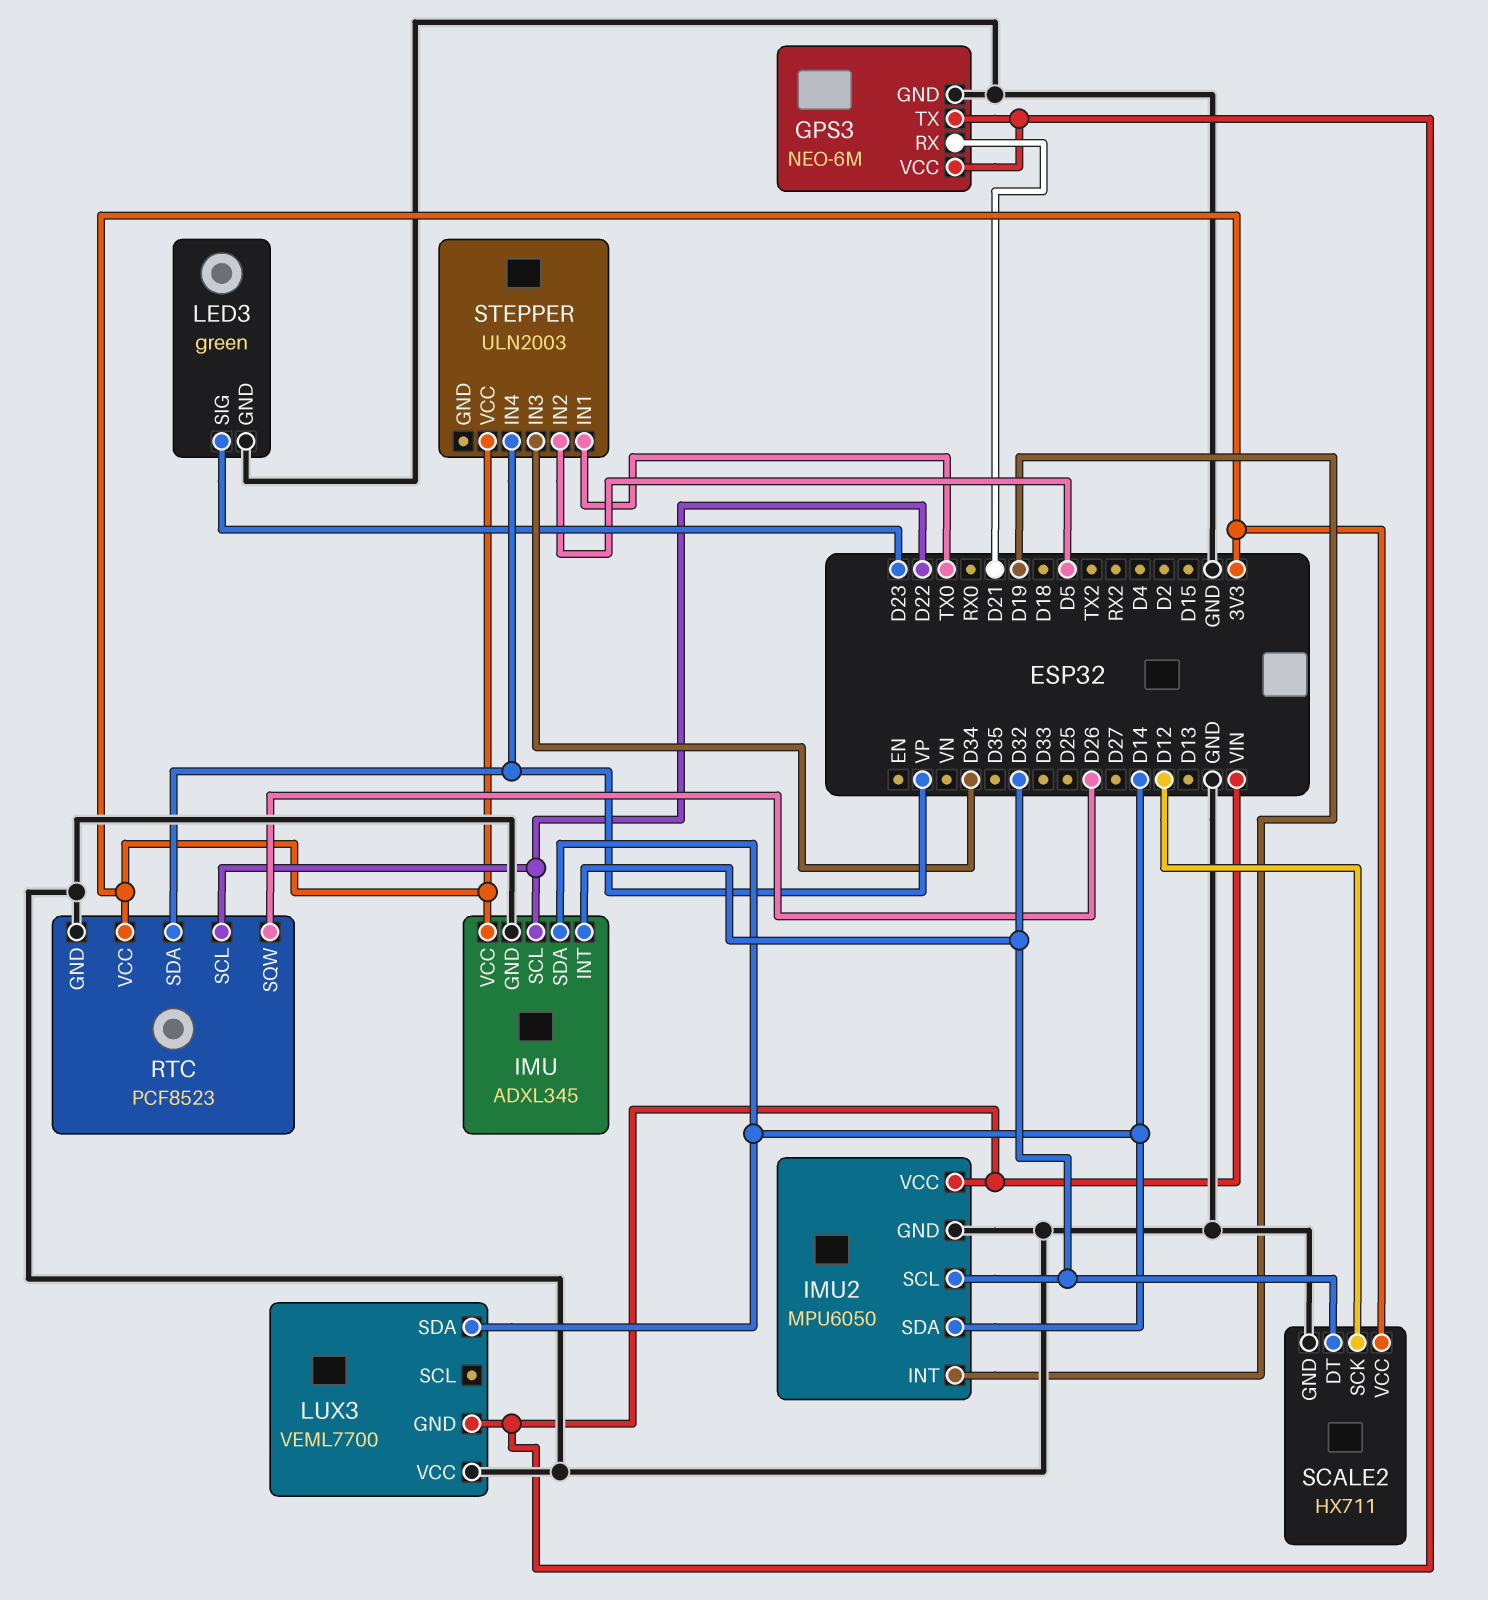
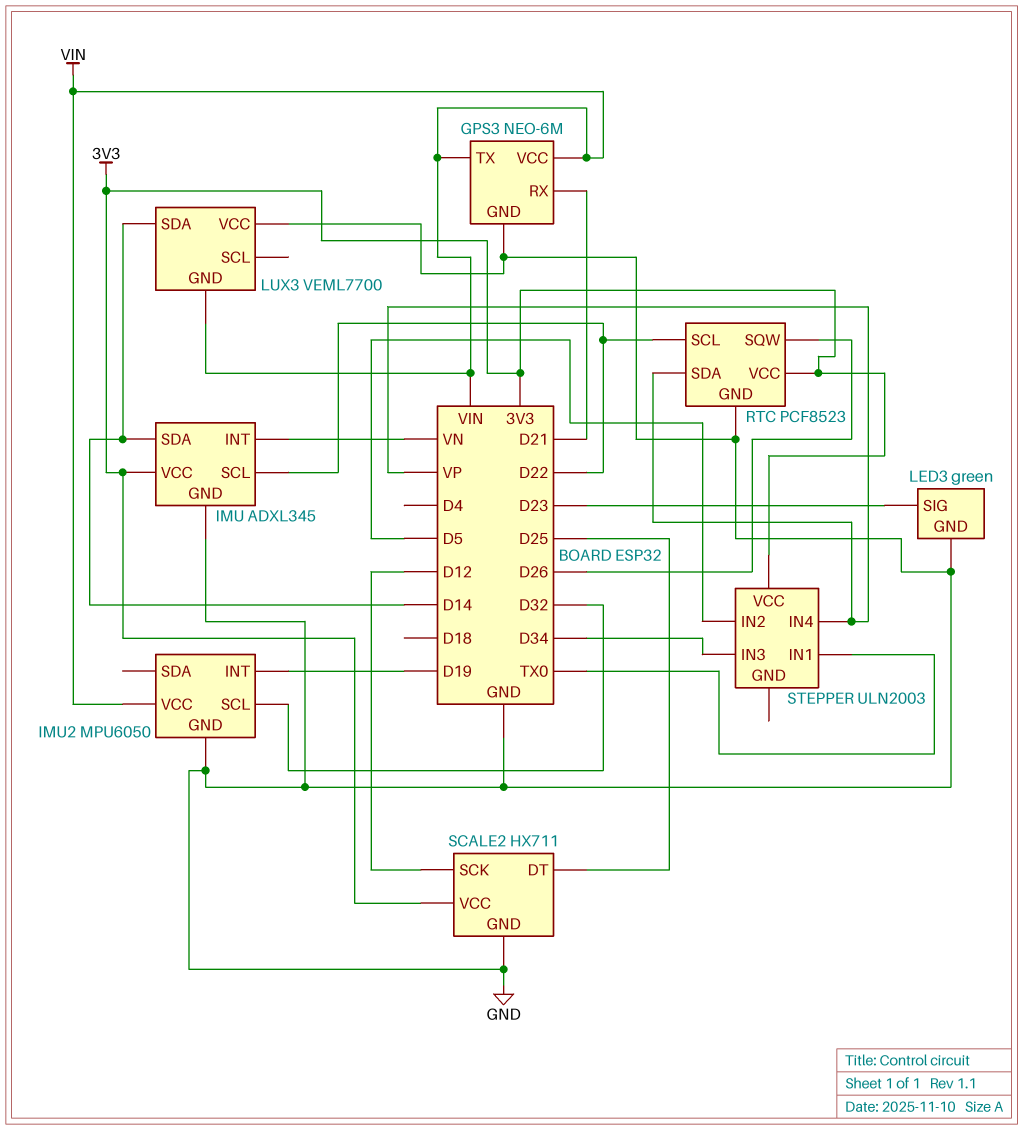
IMU pin INT: D32 -> VN
IMU2 pin SDA: D14 -> none
SCALE2 pin DT: D32 -> D25

